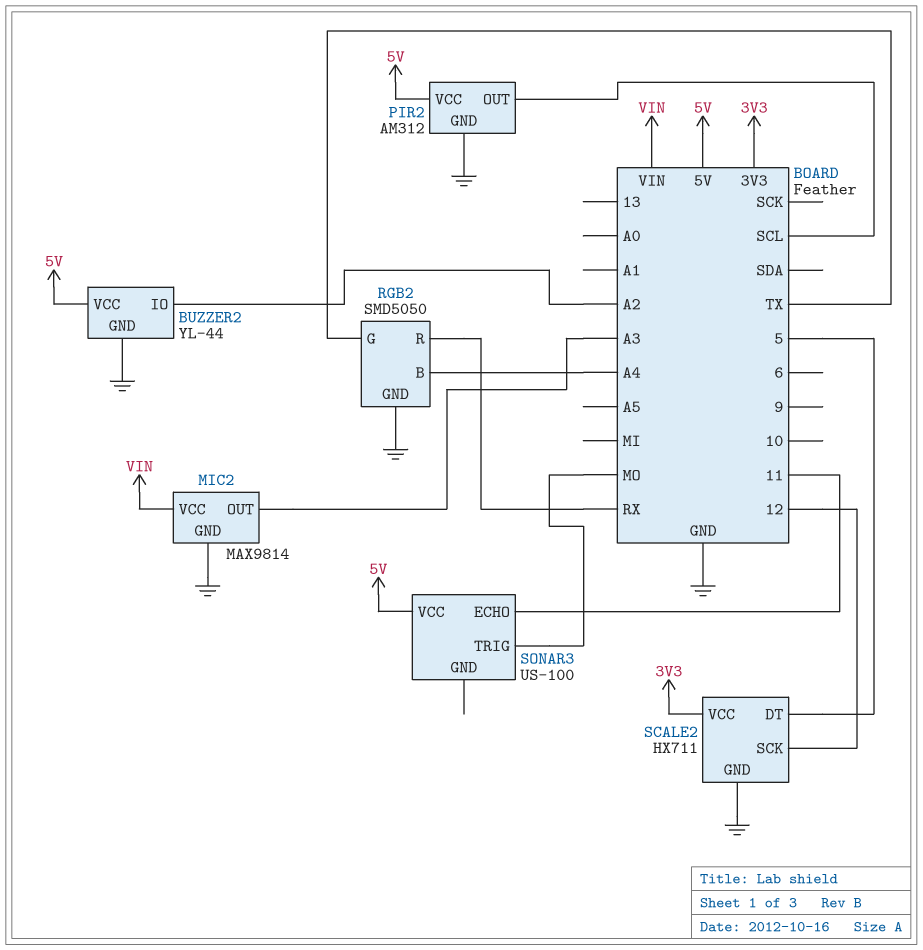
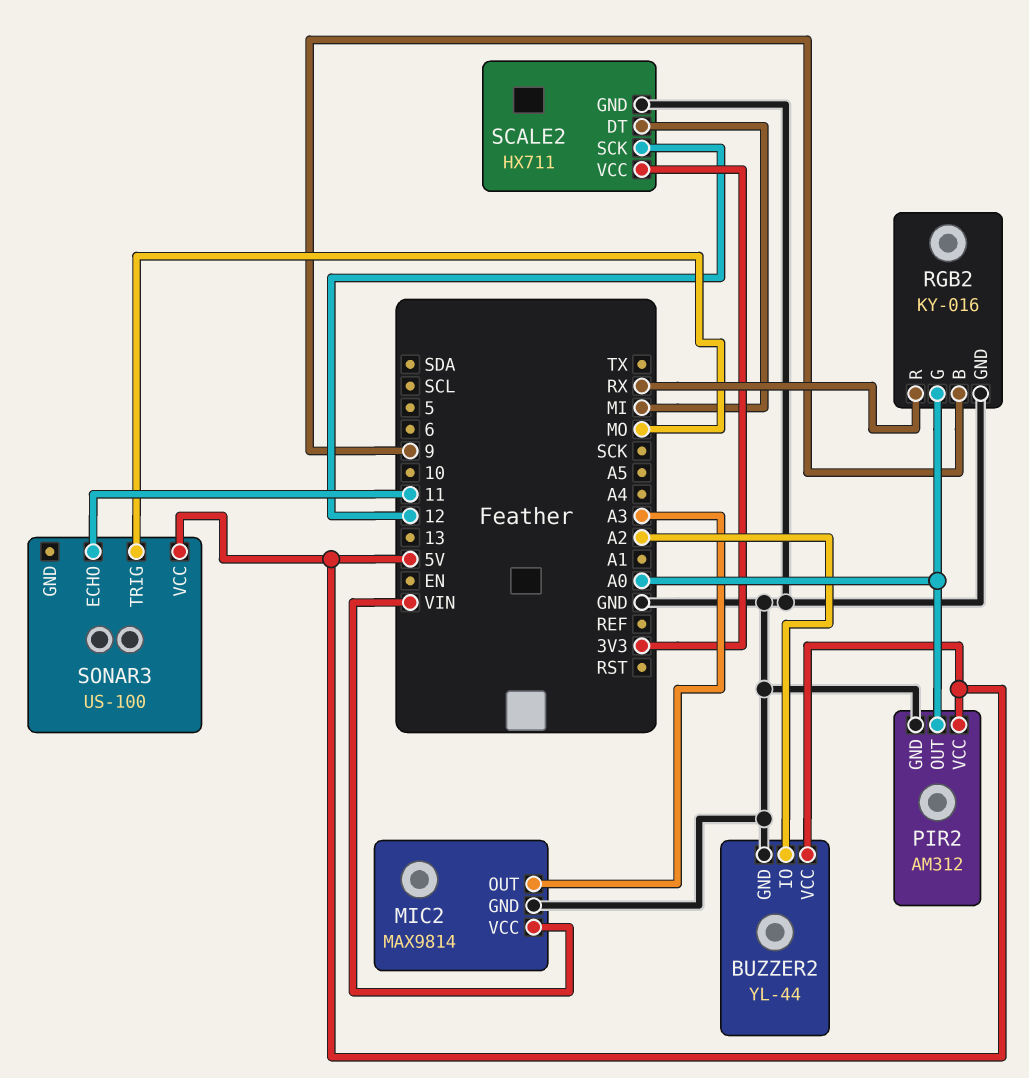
PIR2 pin OUT: SCL -> A0
RGB2: SMD5050 -> KY-016
RGB2 pin B: A4 -> 9
RGB2 pin G: TX -> A0
SCALE2 pin DT: 5 -> MI

